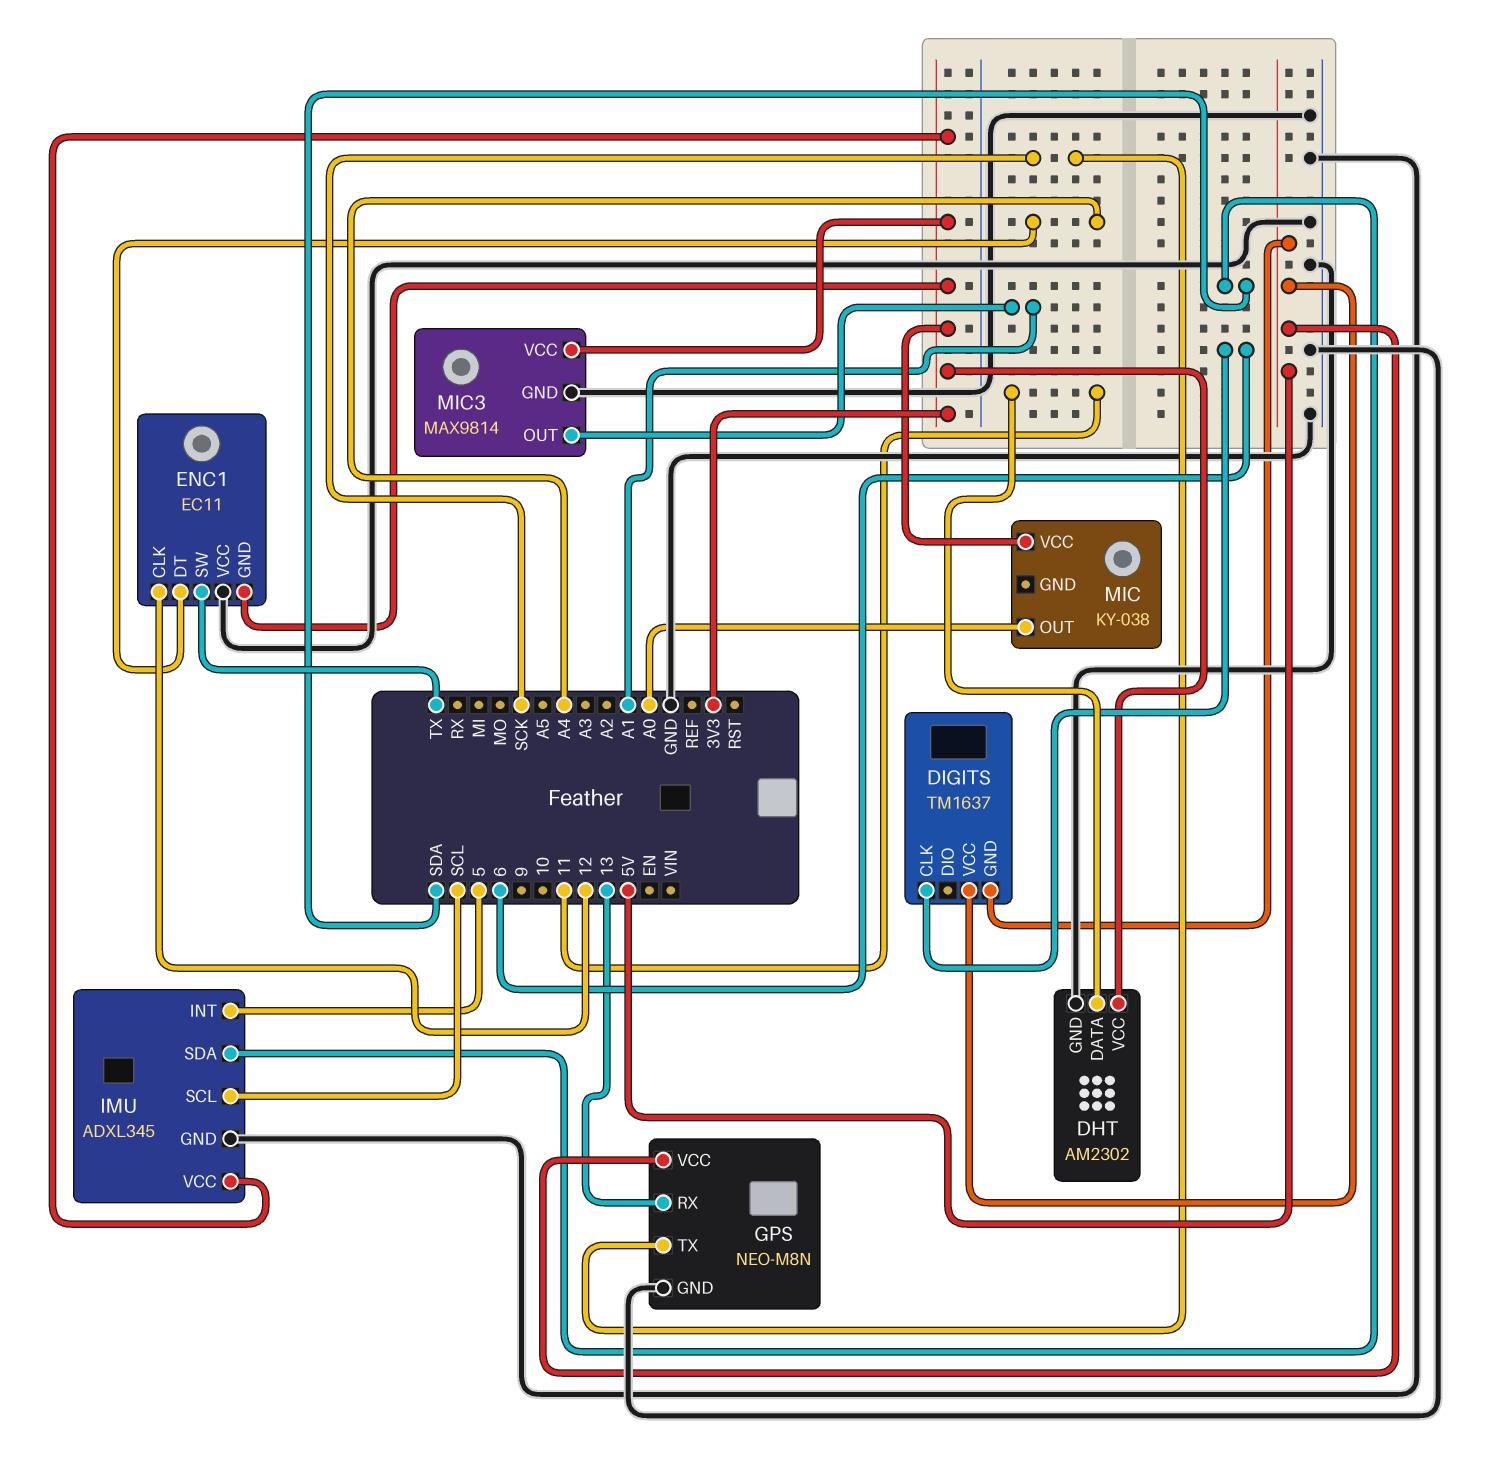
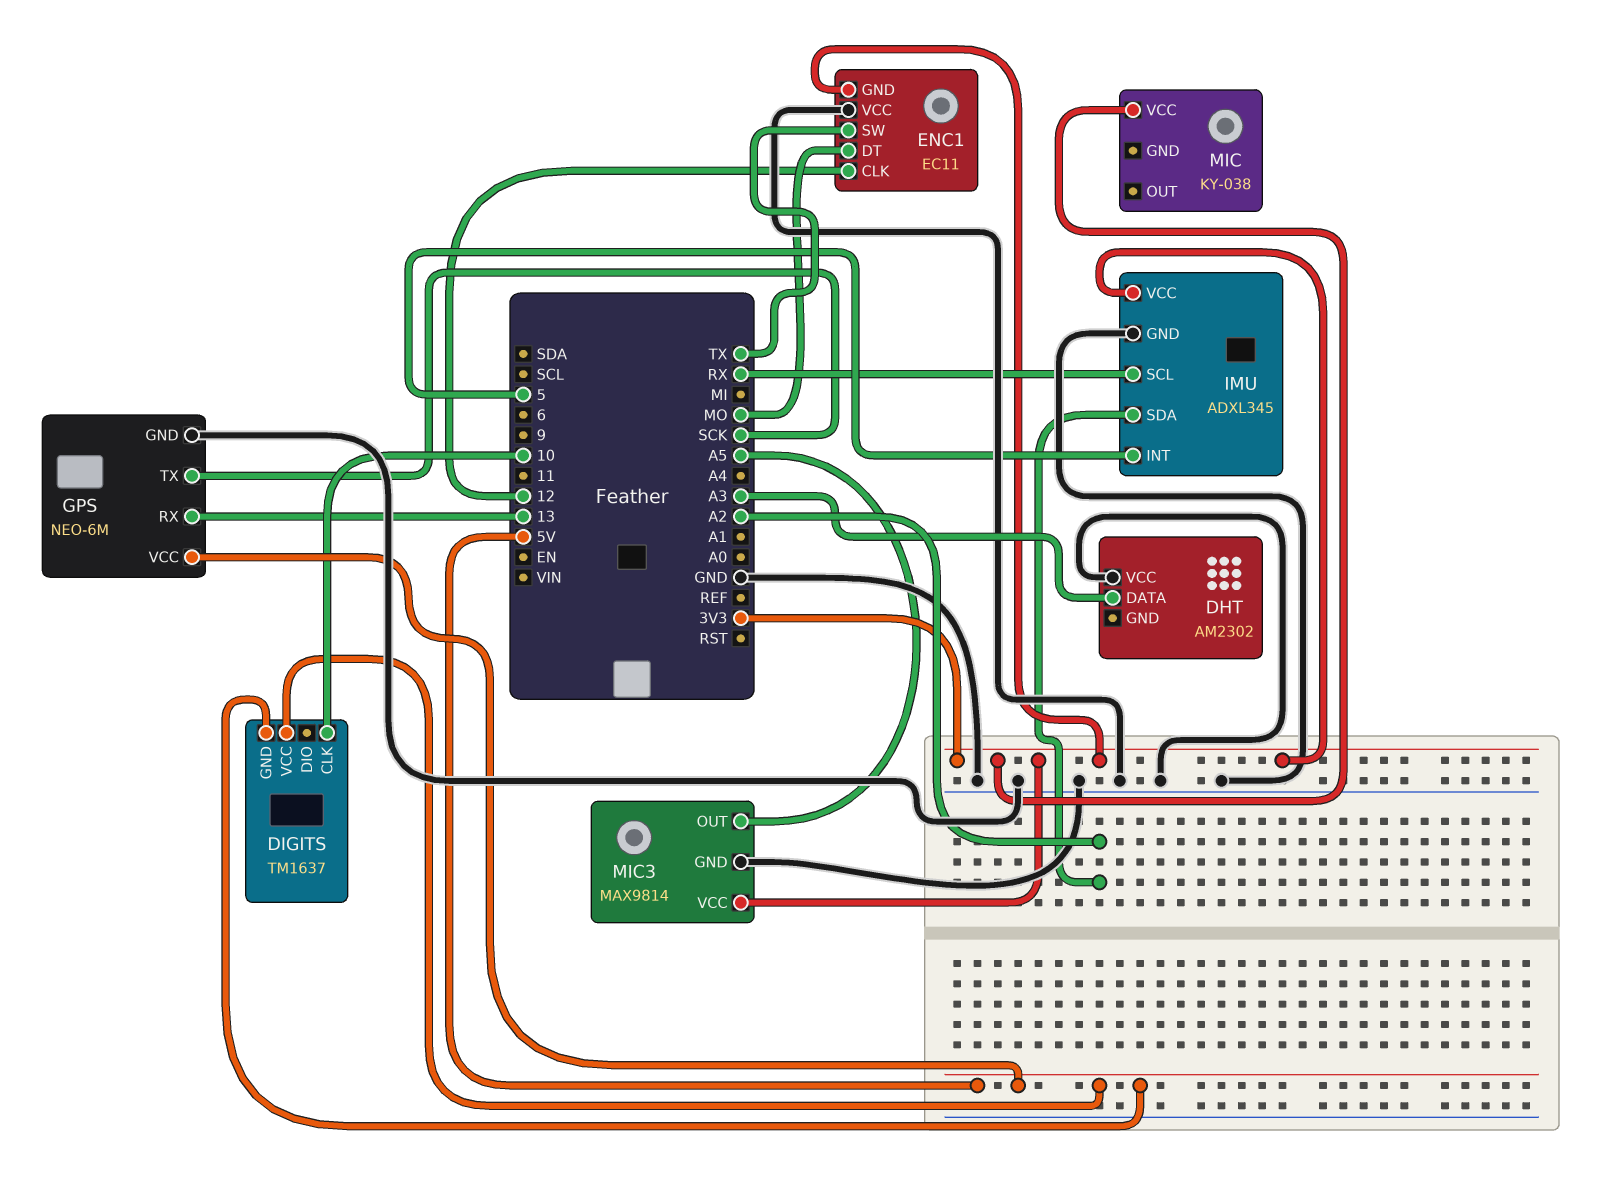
DHT pin DATA: 11 -> A3
DHT pin GND: GND -> none
DHT pin VCC: 3V3 -> GND
DIGITS pin CLK: 6 -> 10
ENC1 pin DT: A4 -> MO
GPS: NEO-M8N -> NEO-6M
IMU pin SCL: SCL -> RX
IMU pin SDA: SDA -> A2
MIC pin OUT: A0 -> none
MIC3 pin OUT: A1 -> A5

